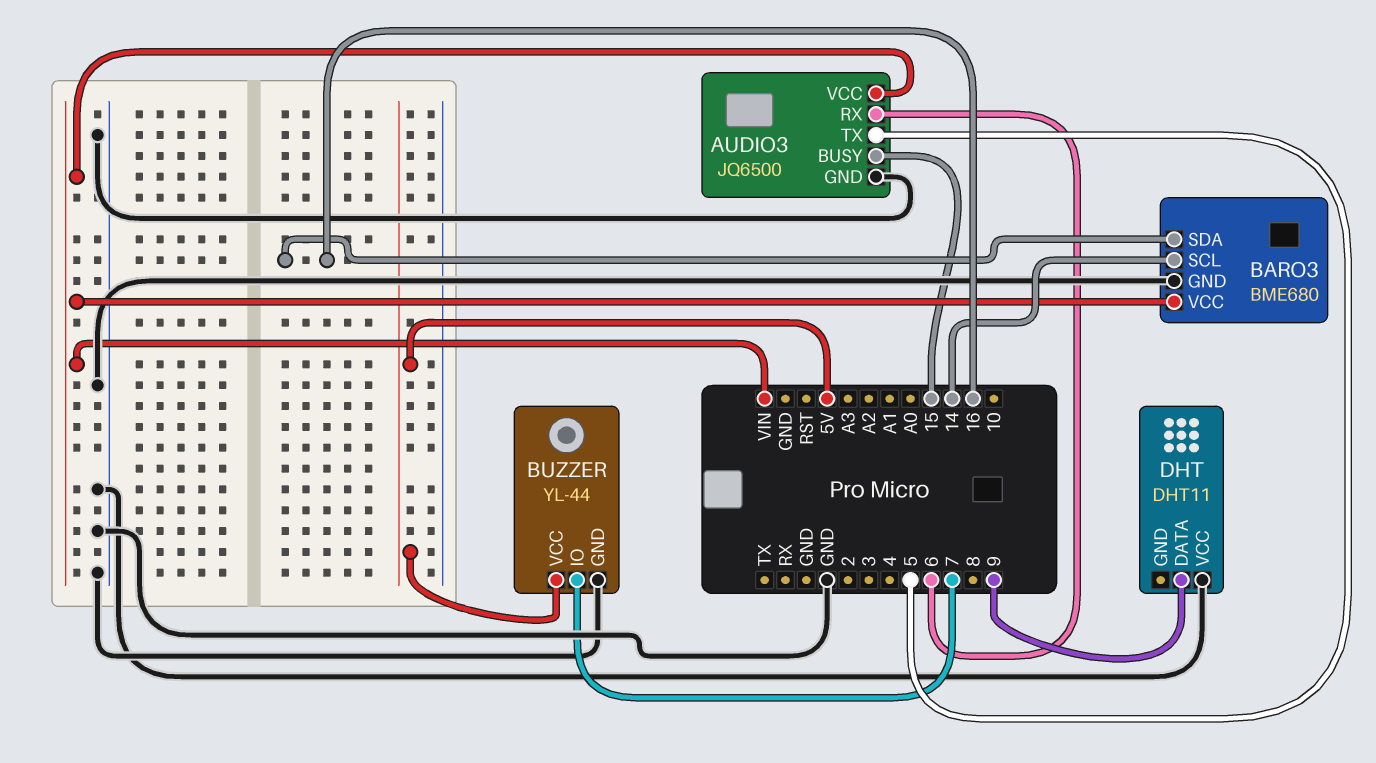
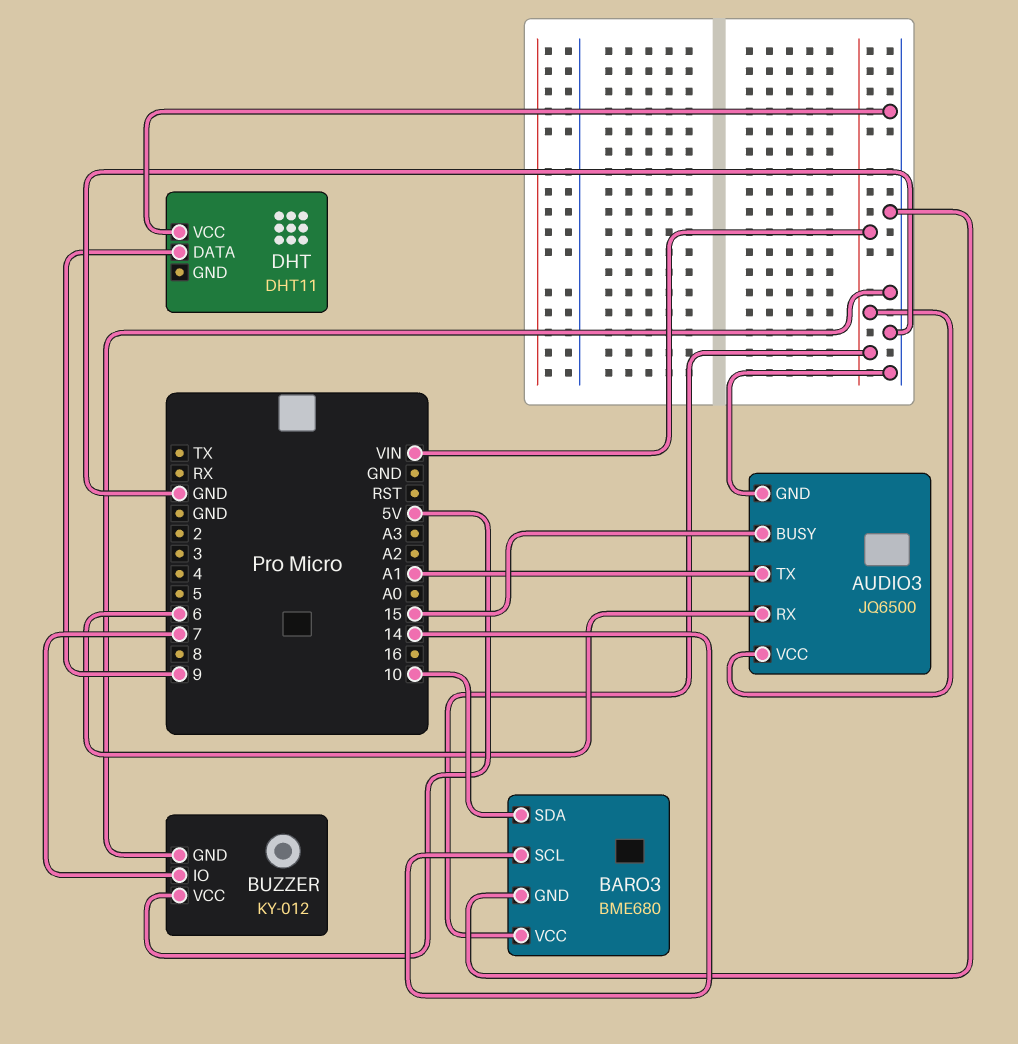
AUDIO3 pin TX: 5 -> A1
BARO3 pin SDA: 16 -> 10
BUZZER: YL-44 -> KY-012

